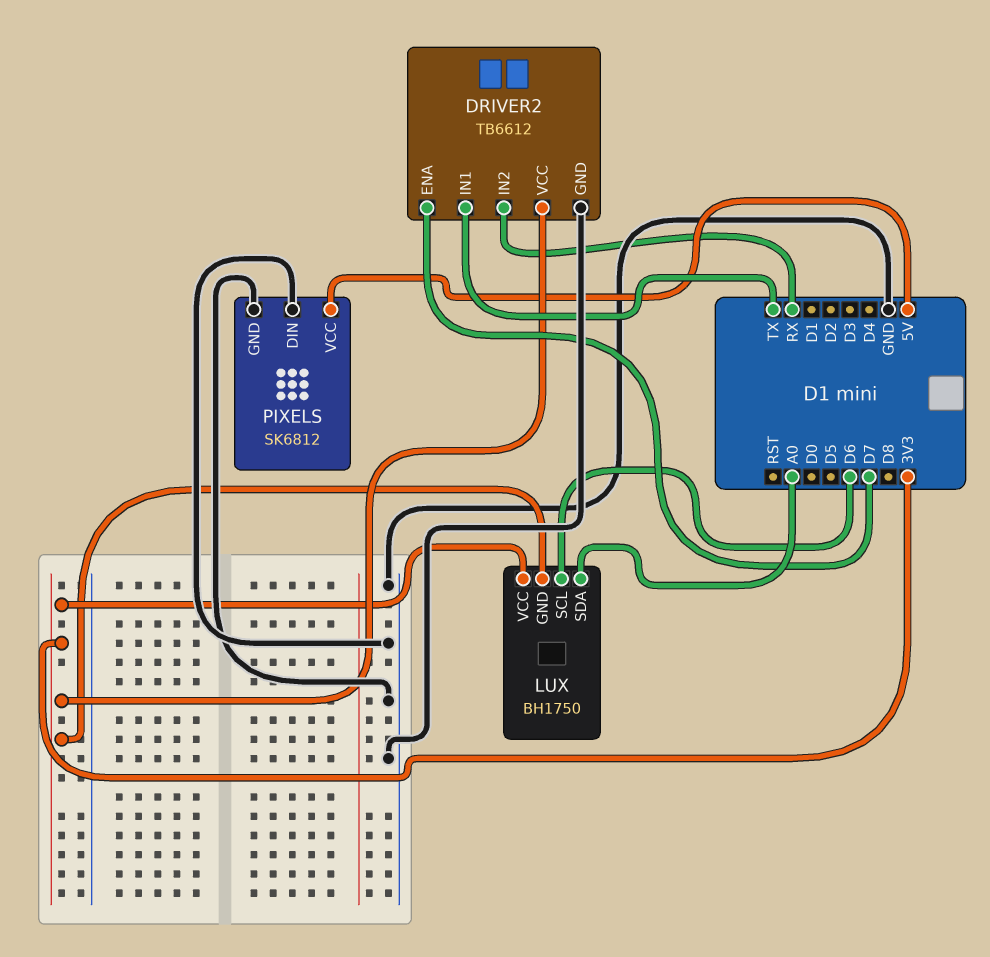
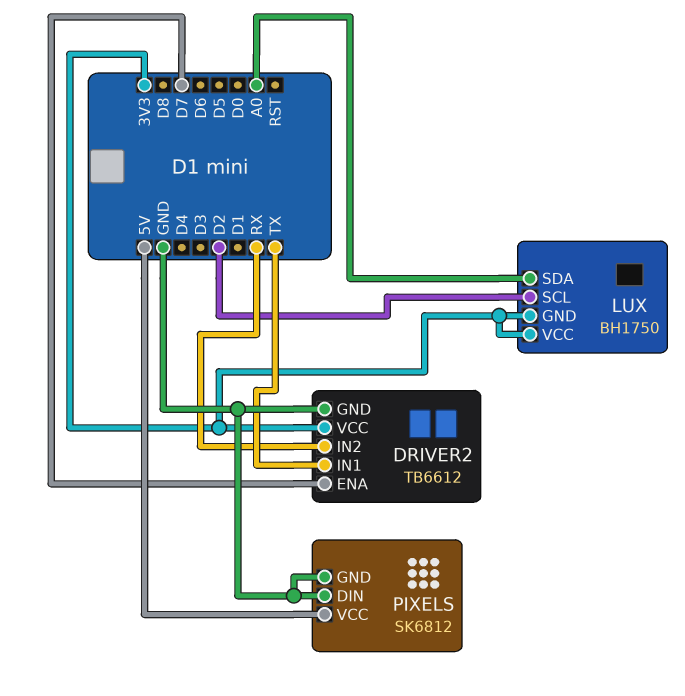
LUX pin SCL: D6 -> D2

